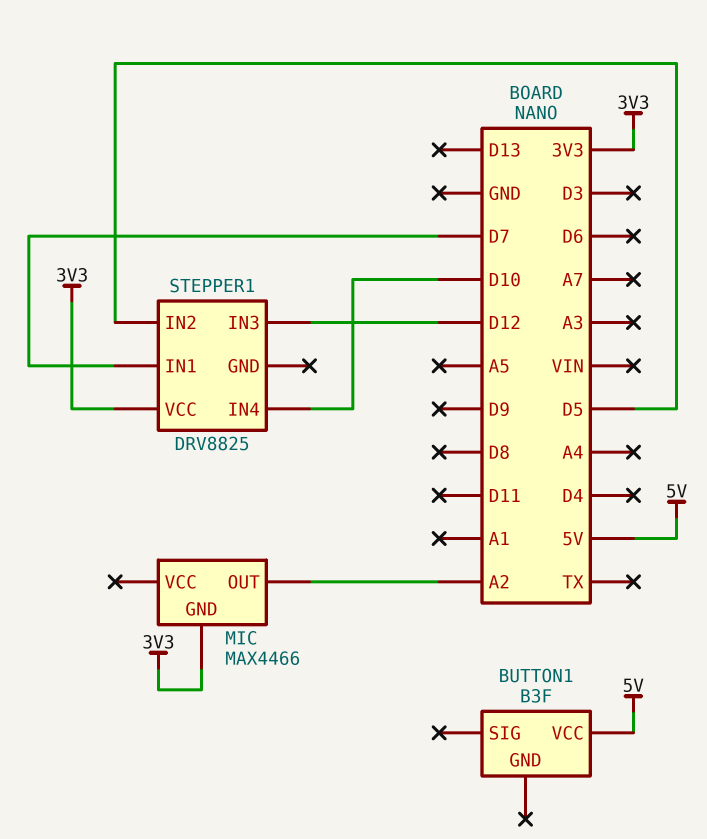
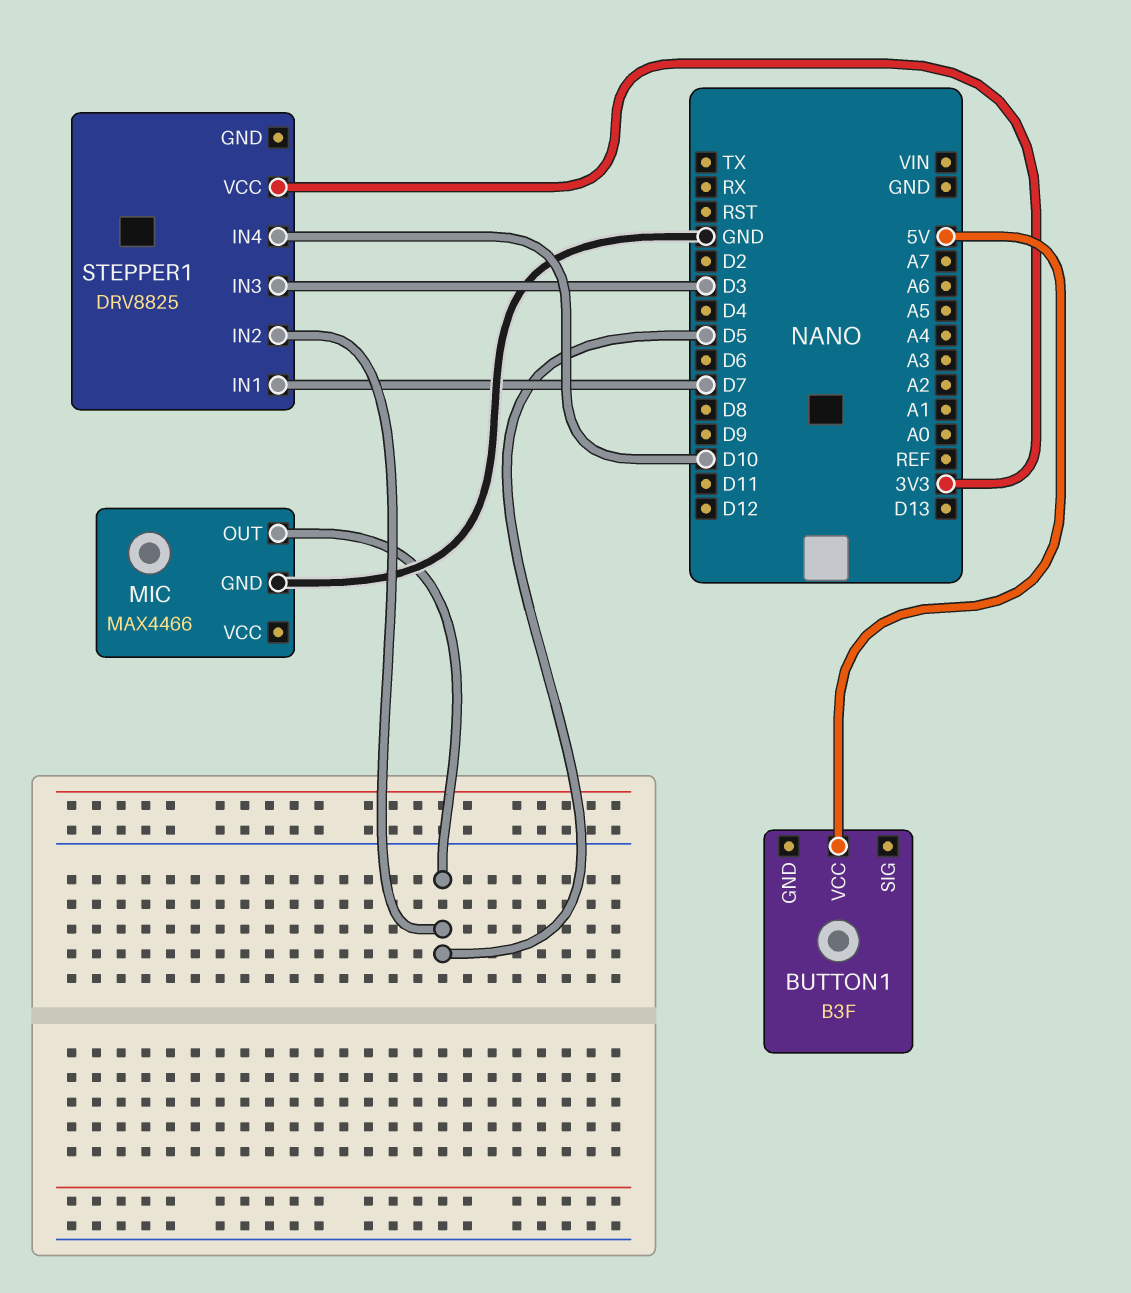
MIC pin GND: 3V3 -> GND
MIC pin OUT: A2 -> D5
STEPPER1 pin IN3: D12 -> D3

